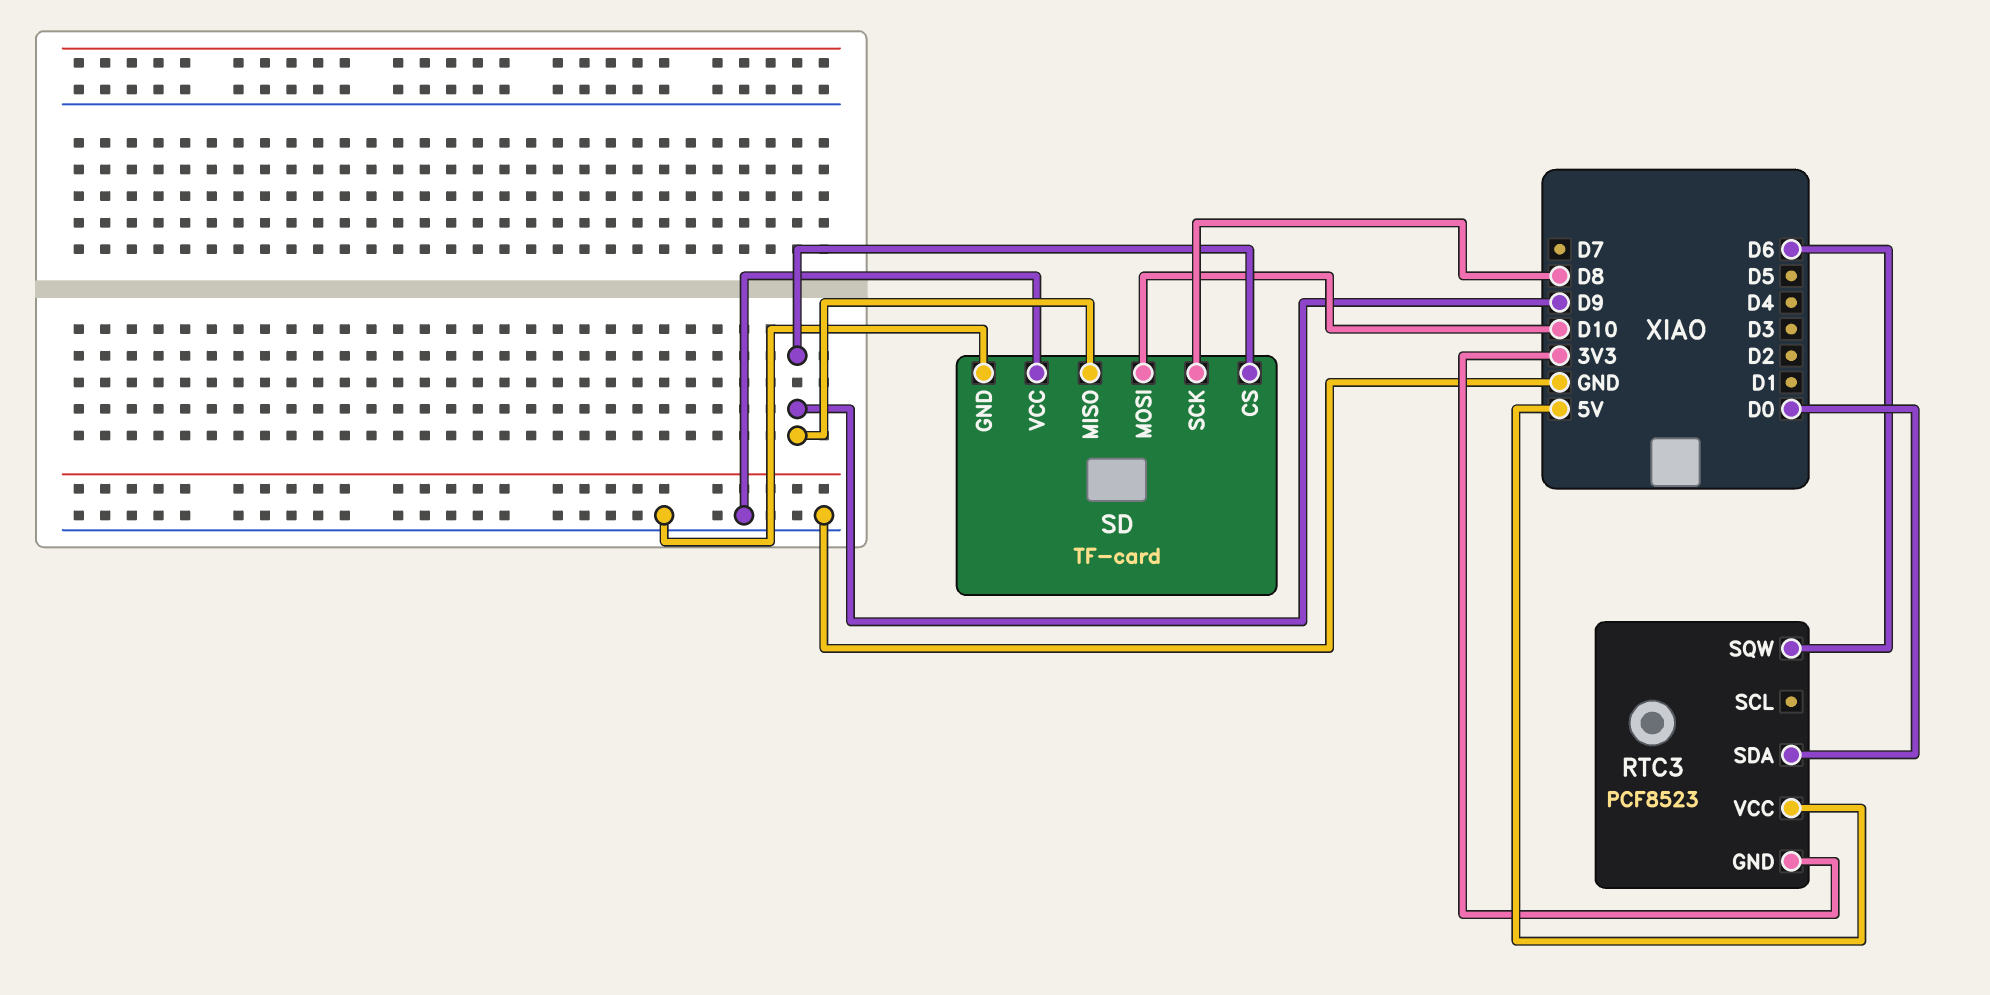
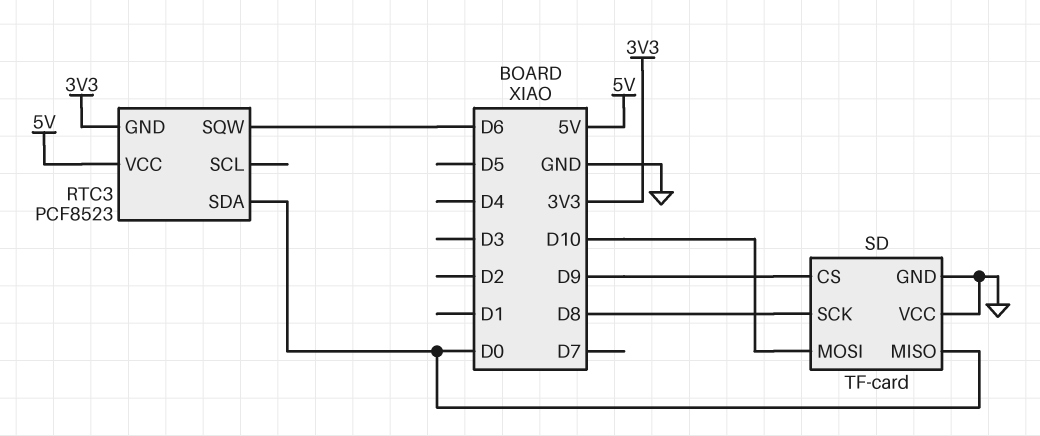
SD pin MISO: D9 -> D0

